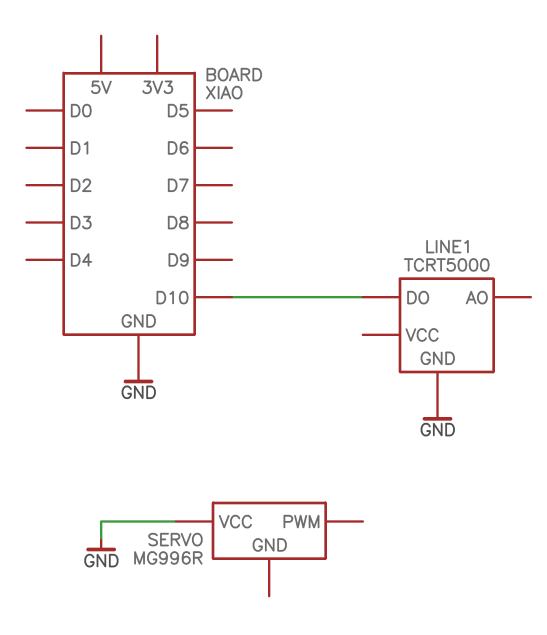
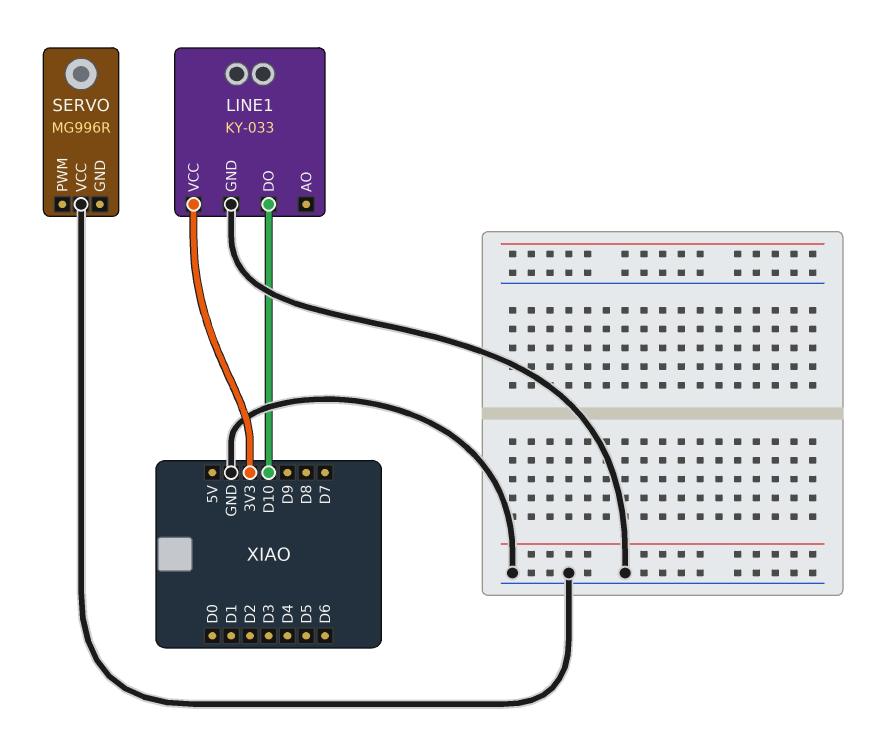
LINE1: TCRT5000 -> KY-033
LINE1 pin VCC: none -> 3V3

